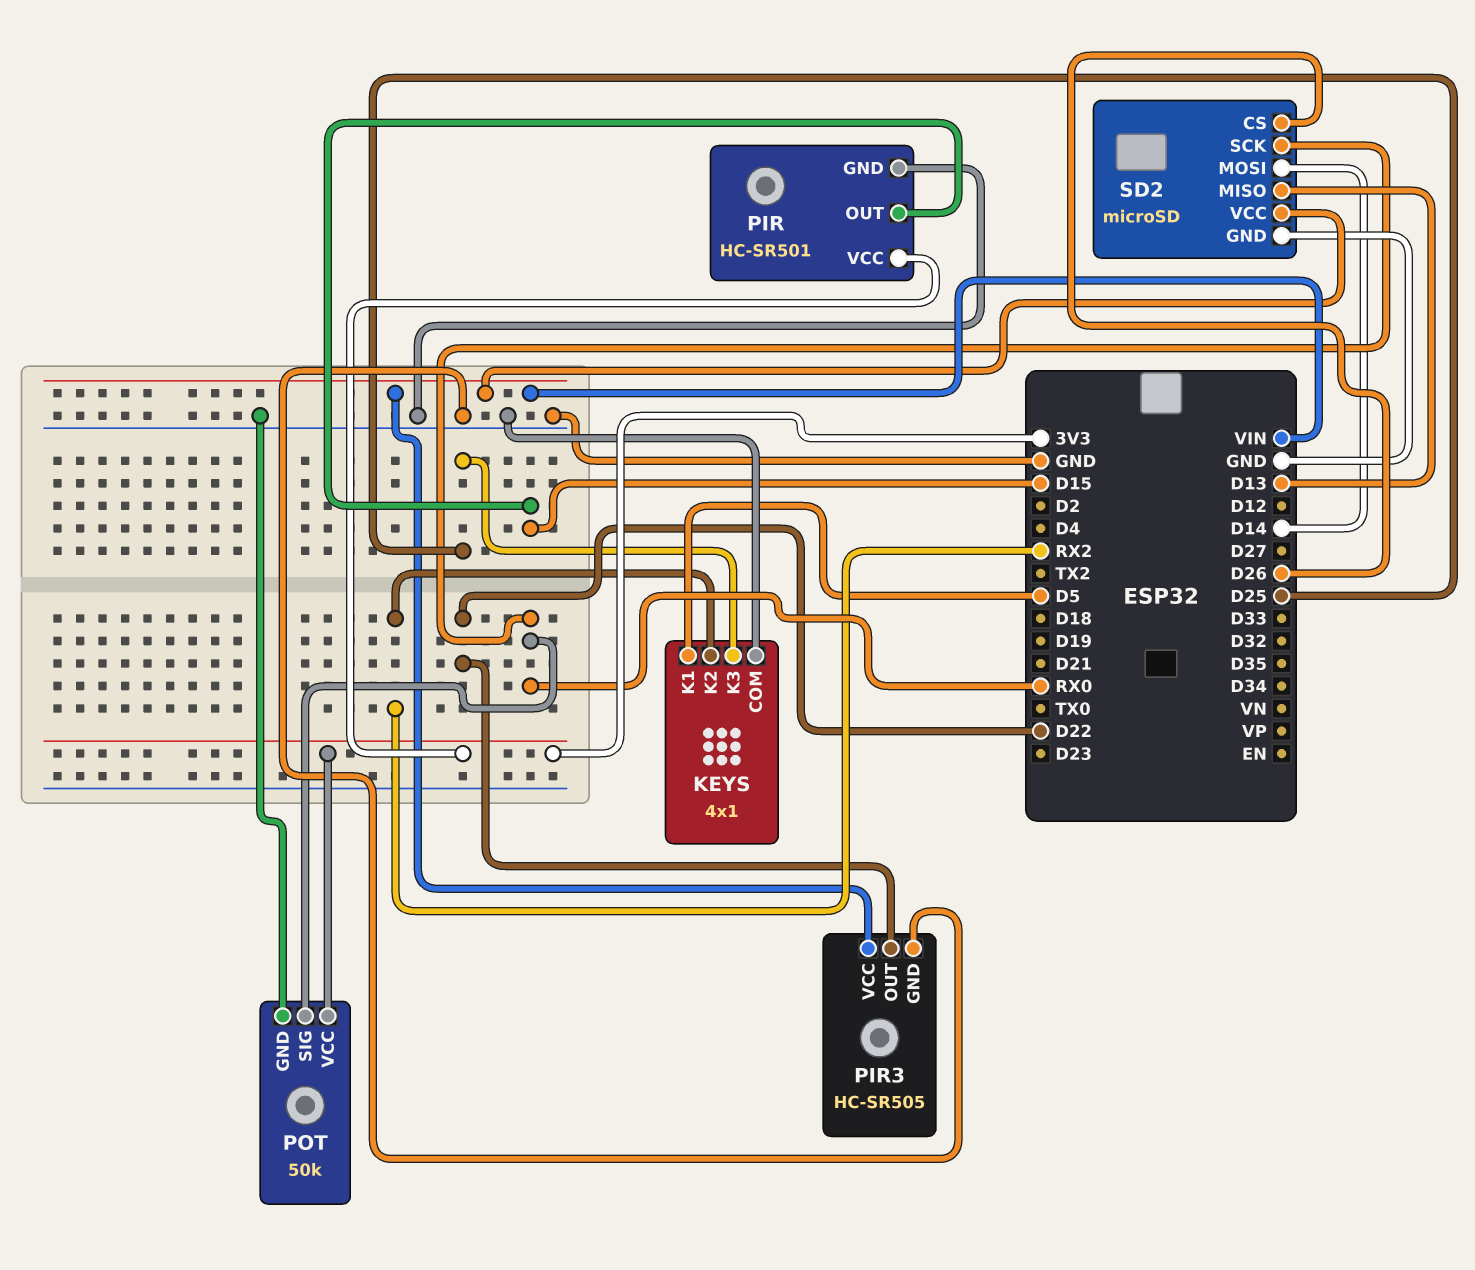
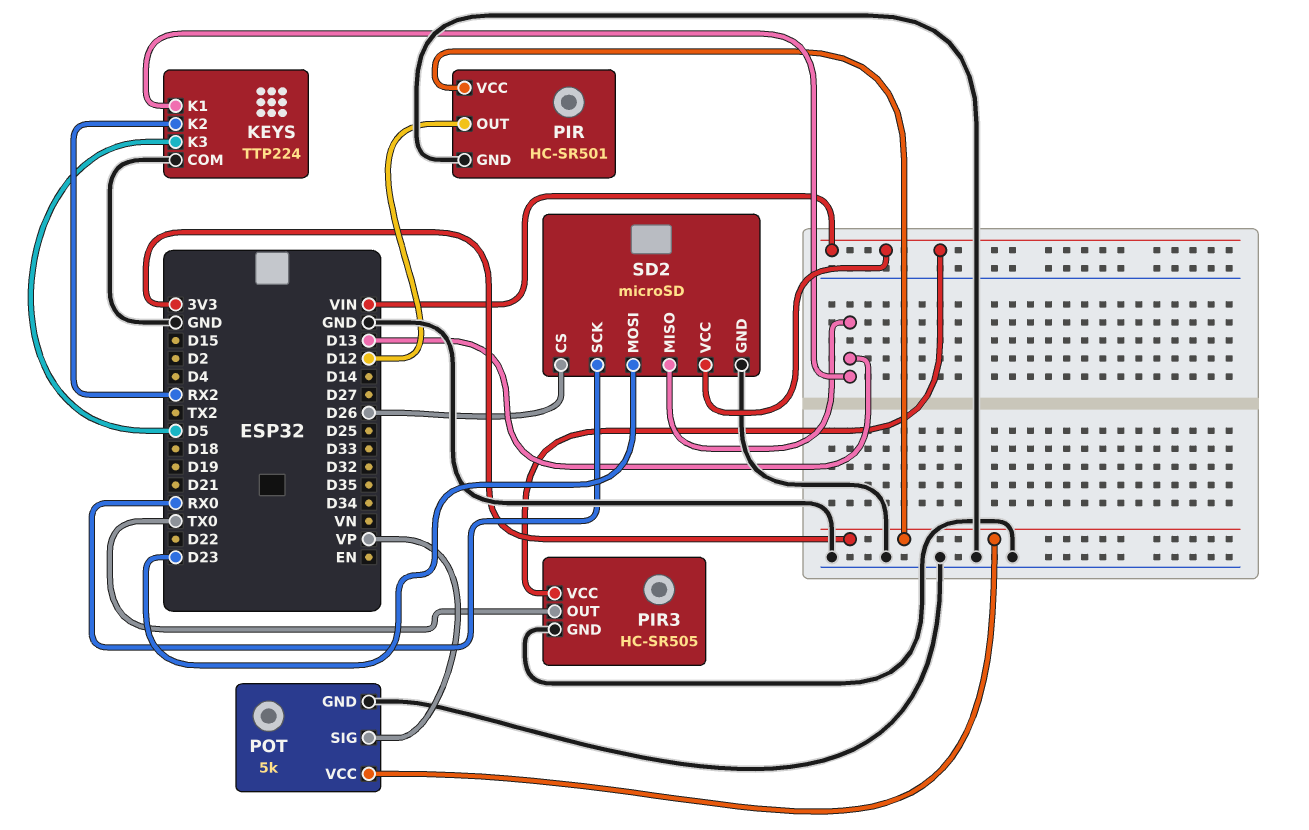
KEYS: 4x1 -> TTP224
KEYS pin K1: D5 -> D13
KEYS pin K3: D25 -> D5
PIR pin OUT: D15 -> D12
PIR3 pin OUT: D22 -> TX0
POT: 50k -> 5k
POT pin SIG: RX0 -> VP
SD2 pin MOSI: D14 -> D23

